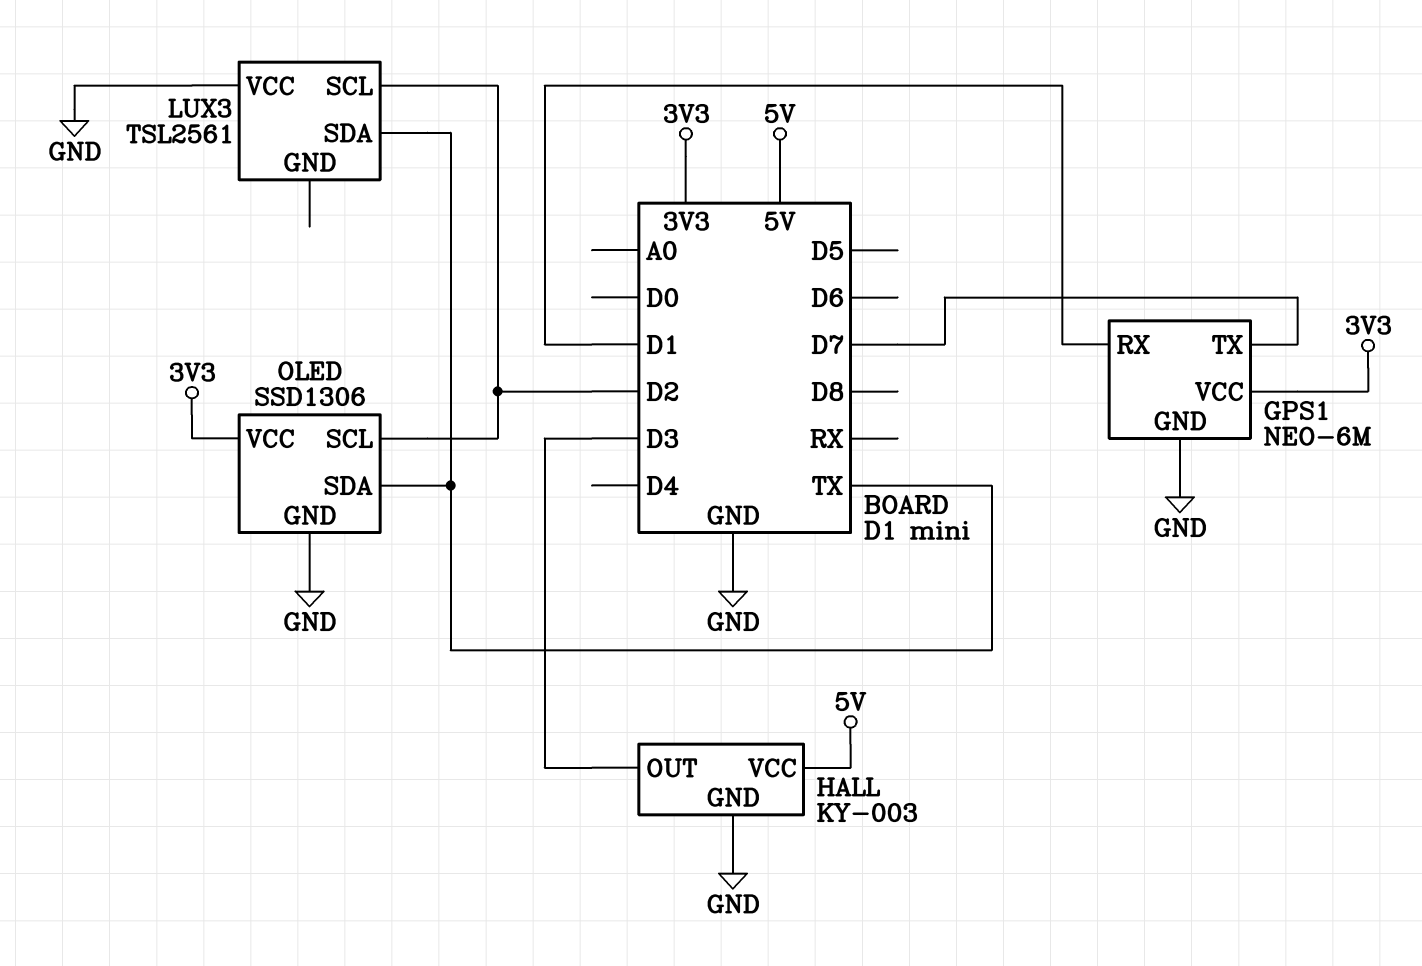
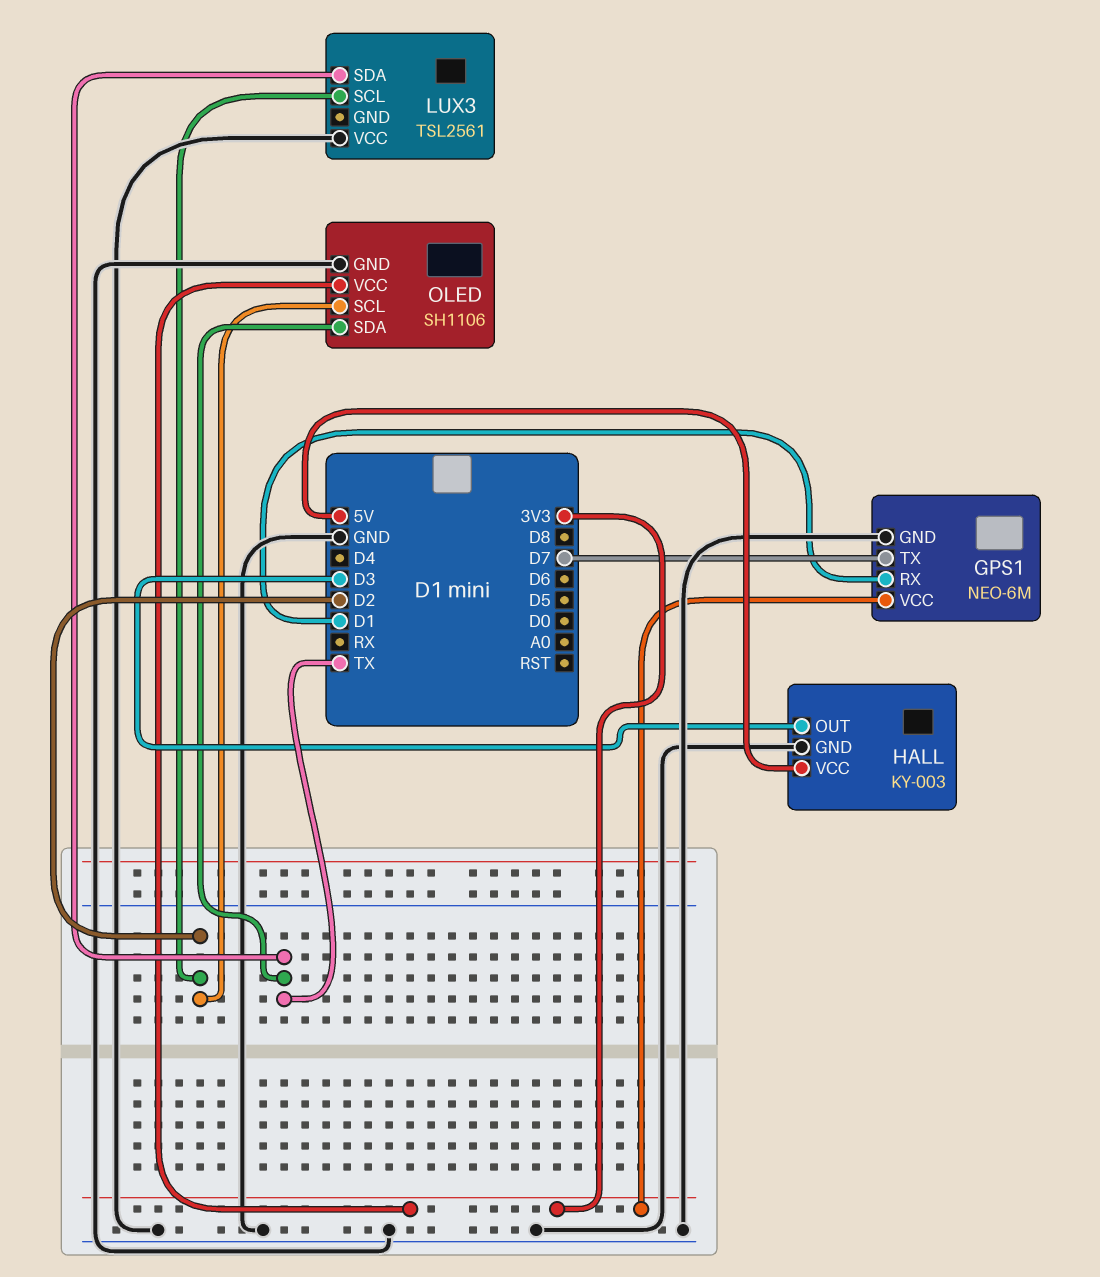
OLED: SSD1306 -> SH1106

